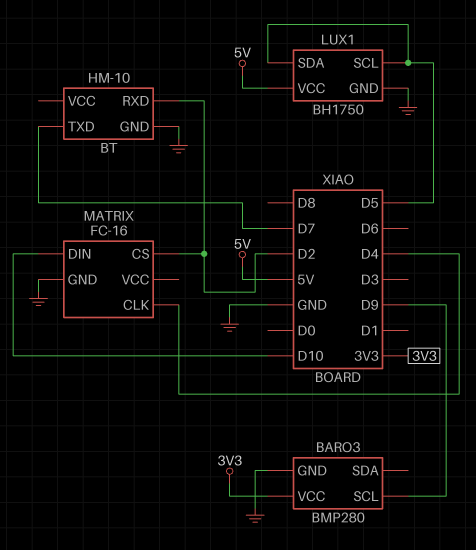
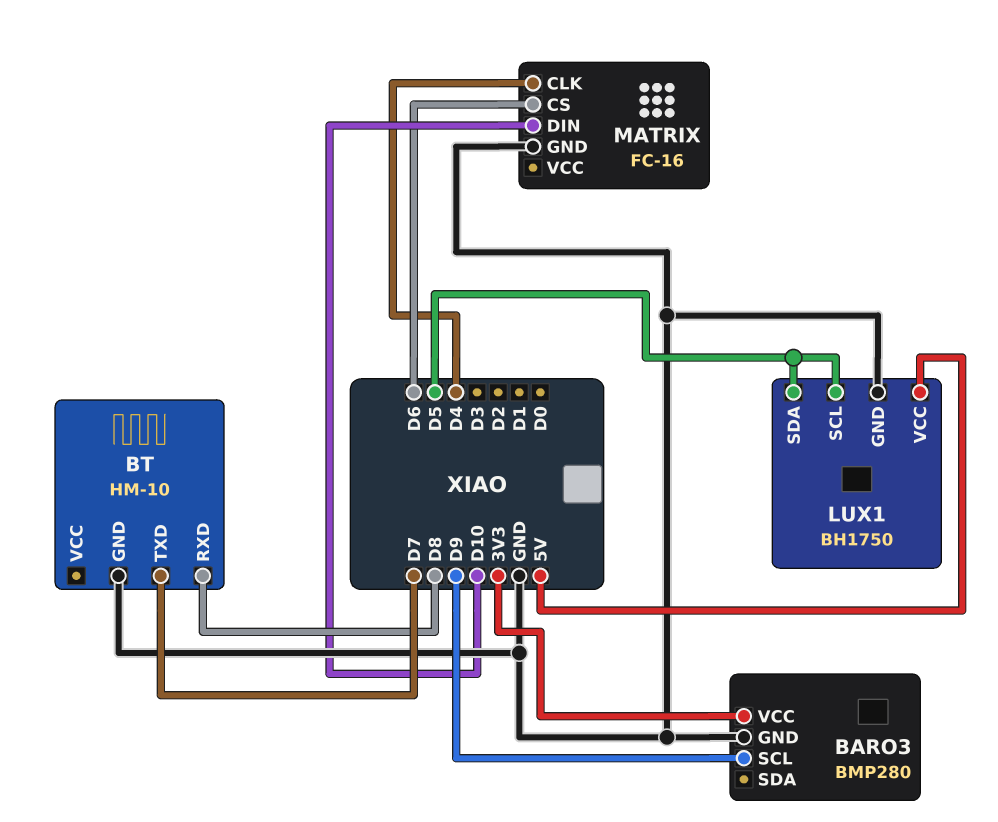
BT pin RXD: D2 -> D8
MATRIX pin CS: D2 -> D6

